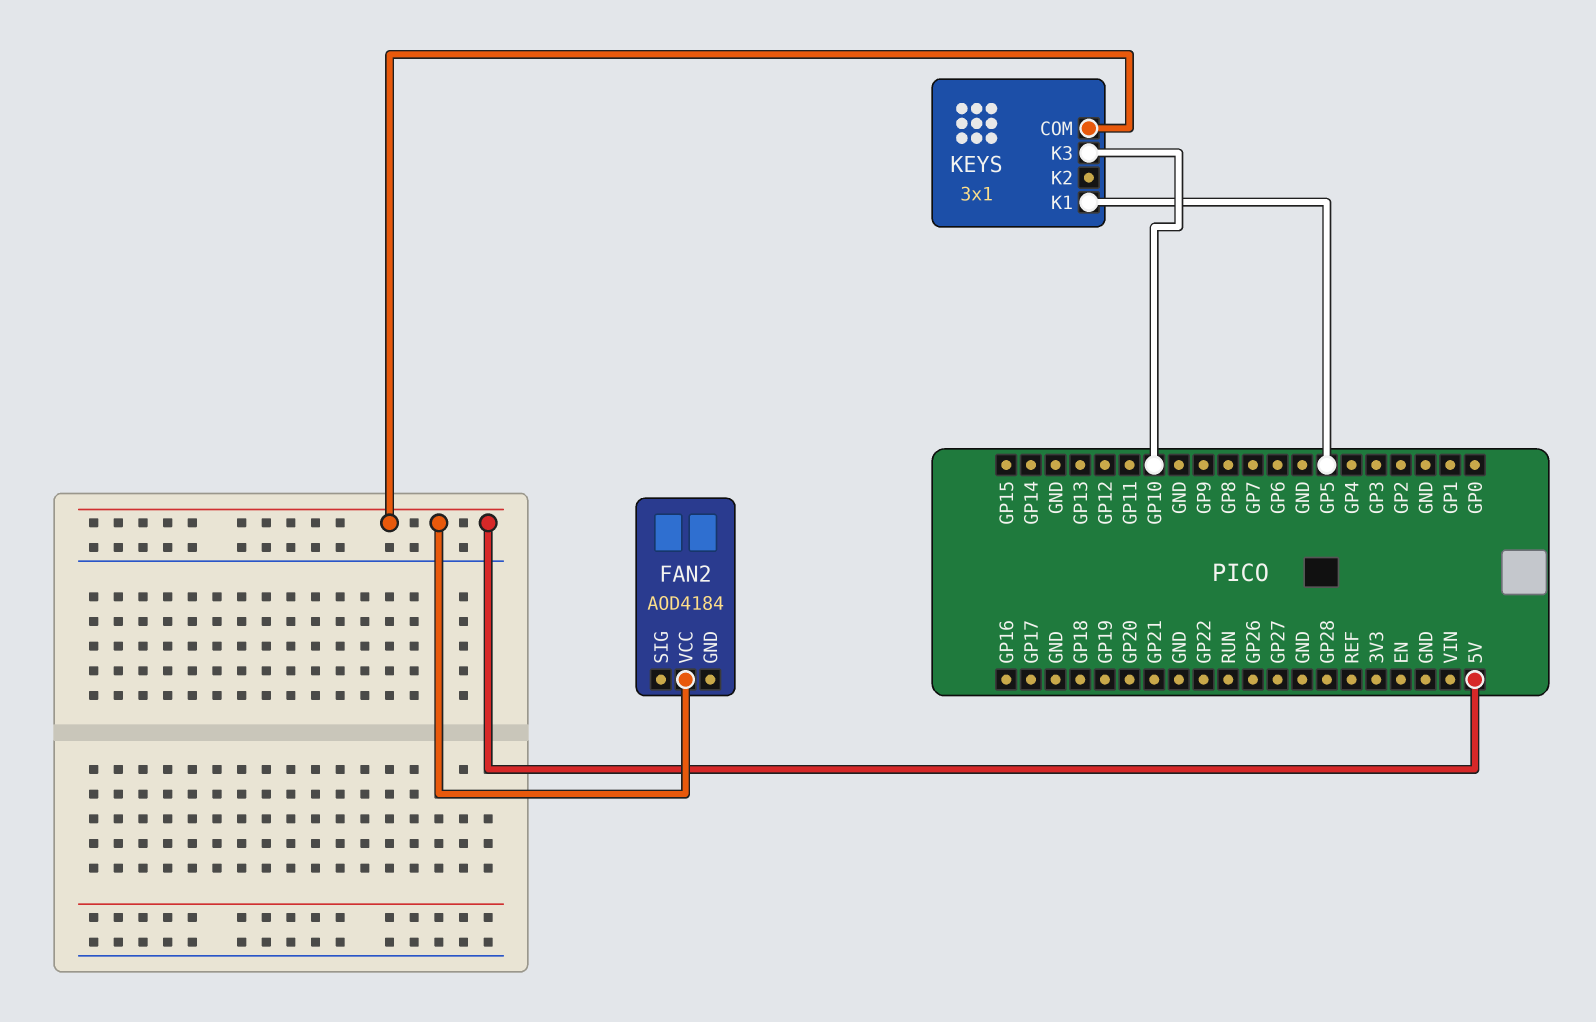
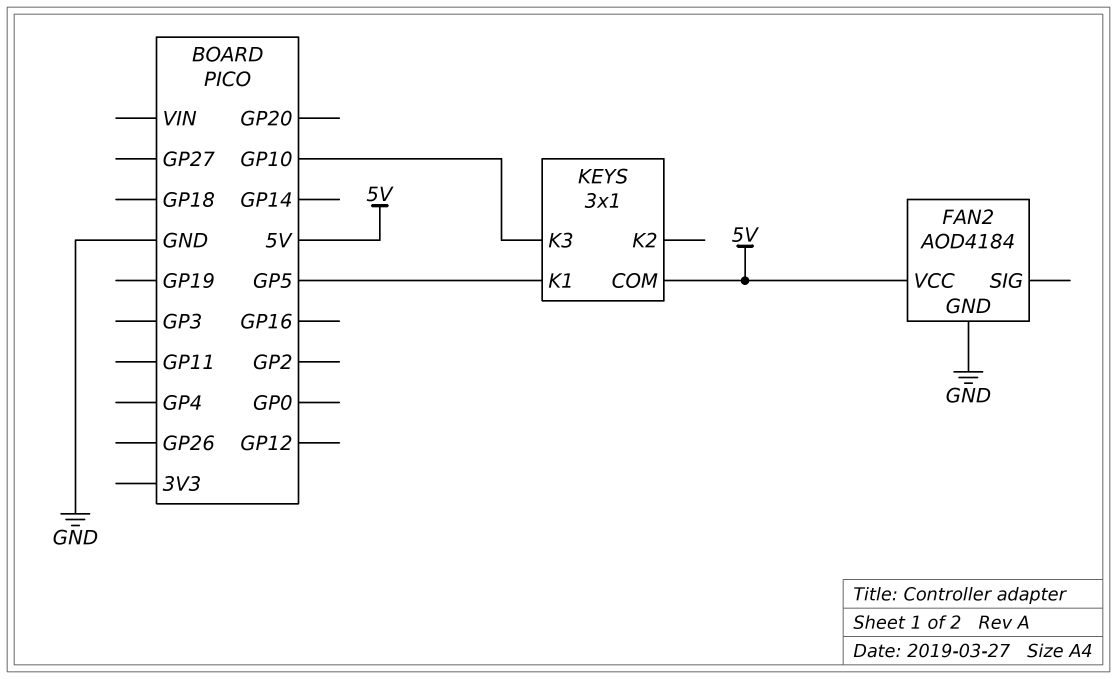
FAN2 pin GND: none -> GND

